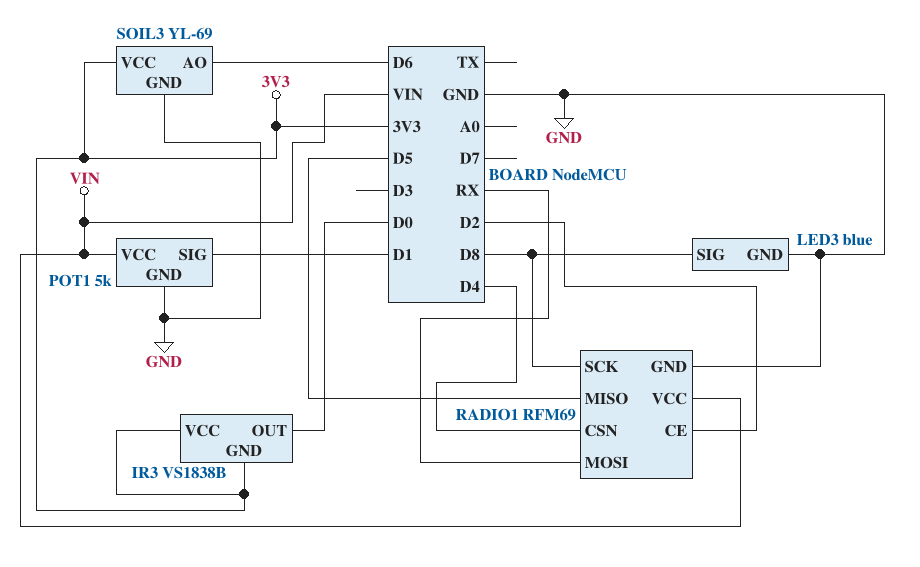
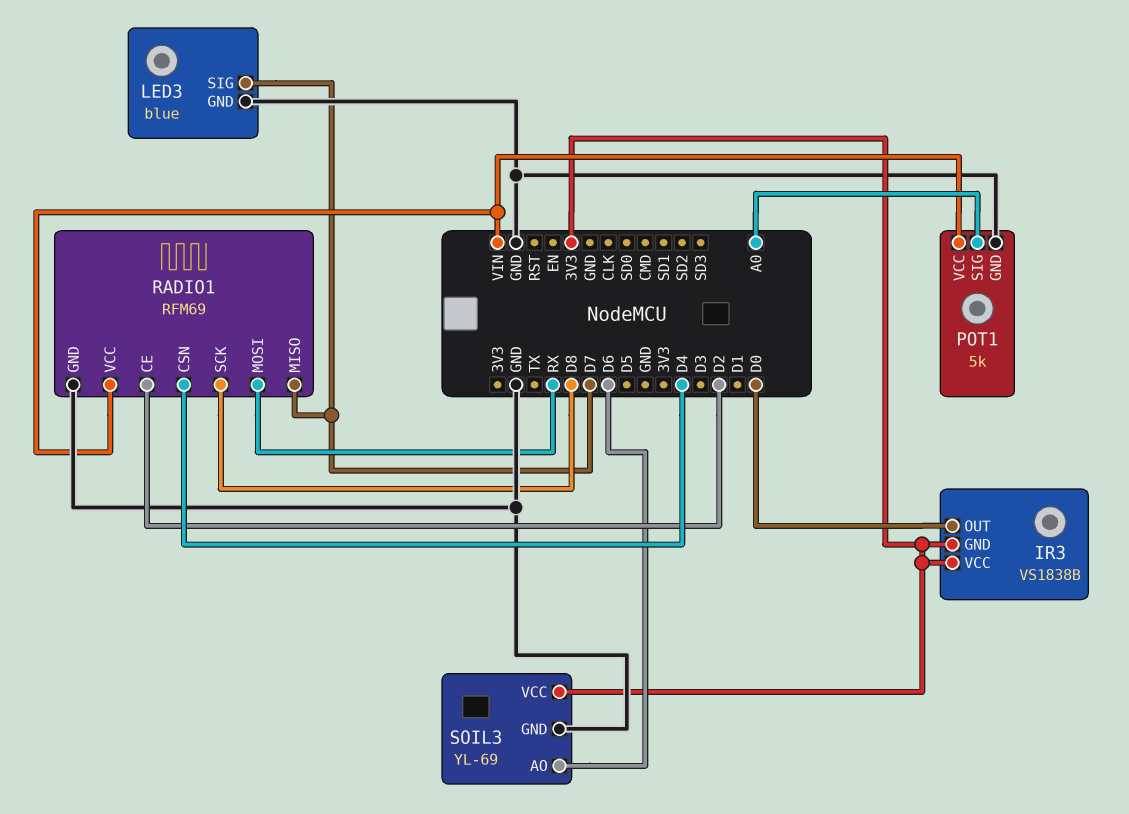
LED3 pin SIG: D8 -> D7
POT1 pin SIG: D1 -> A0
RADIO1 pin MISO: D5 -> D7

